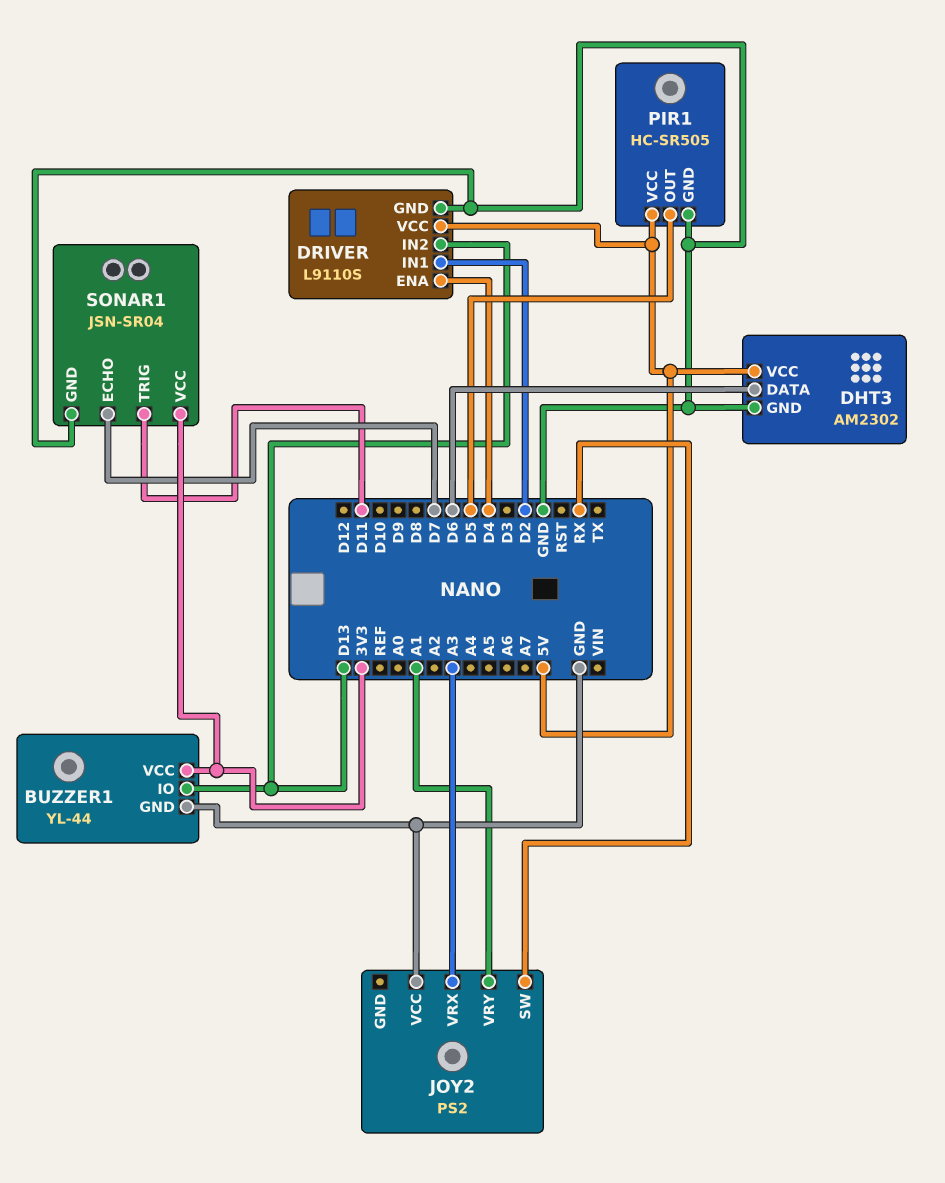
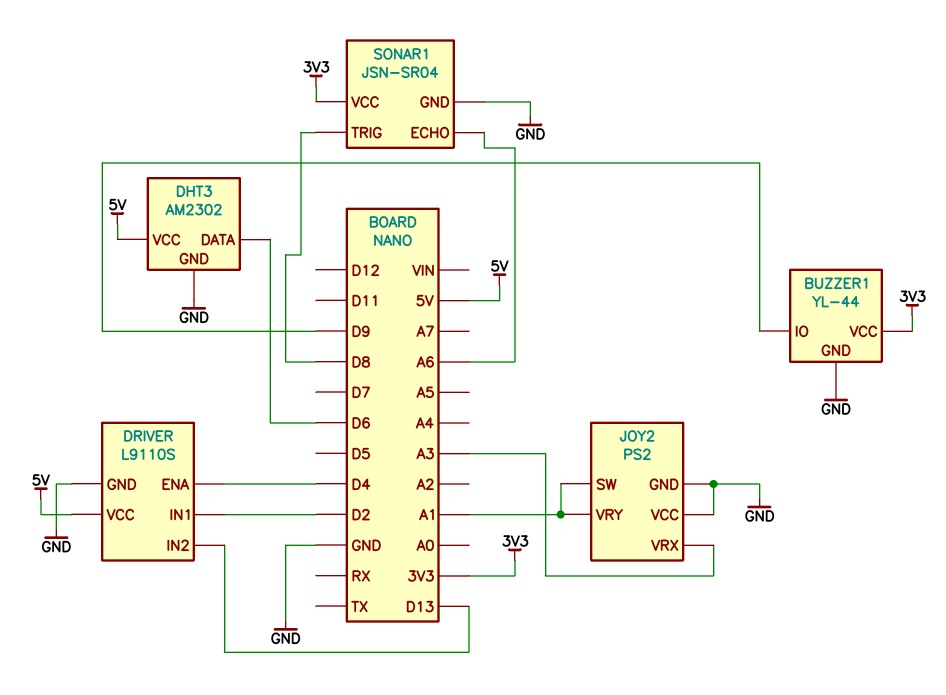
BUZZER1 pin IO: D13 -> D9
JOY2 pin GND: none -> GND
JOY2 pin SW: RX -> A1
PIR1: HC-SR505 -> none
PIR1 pin GND: GND -> none
PIR1 pin OUT: D5 -> none
PIR1 pin VCC: 5V -> none
SONAR1 pin ECHO: D7 -> A6
SONAR1 pin TRIG: D11 -> D8

